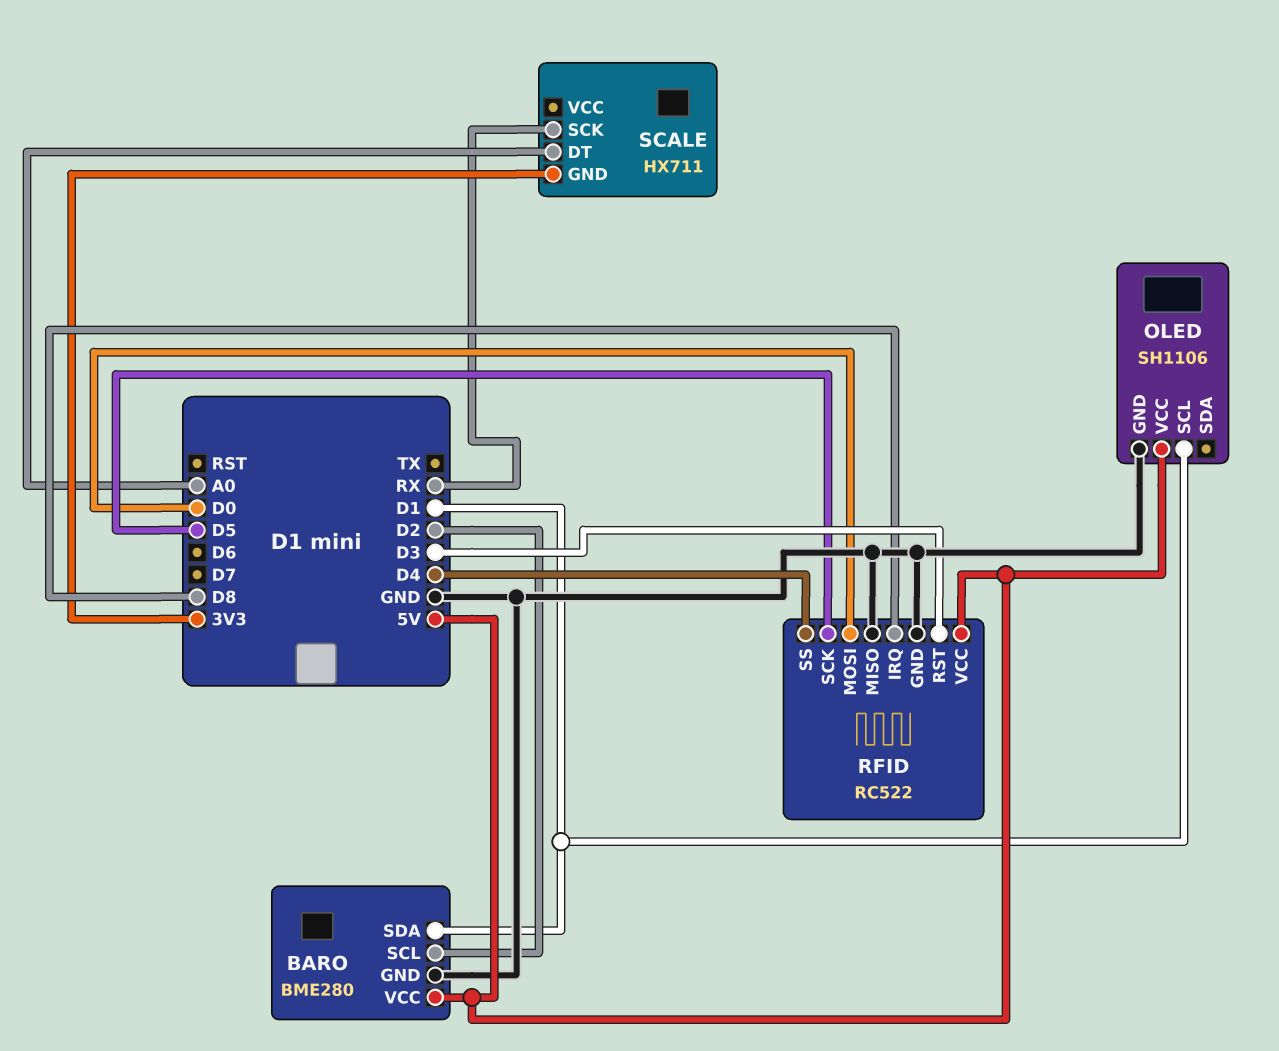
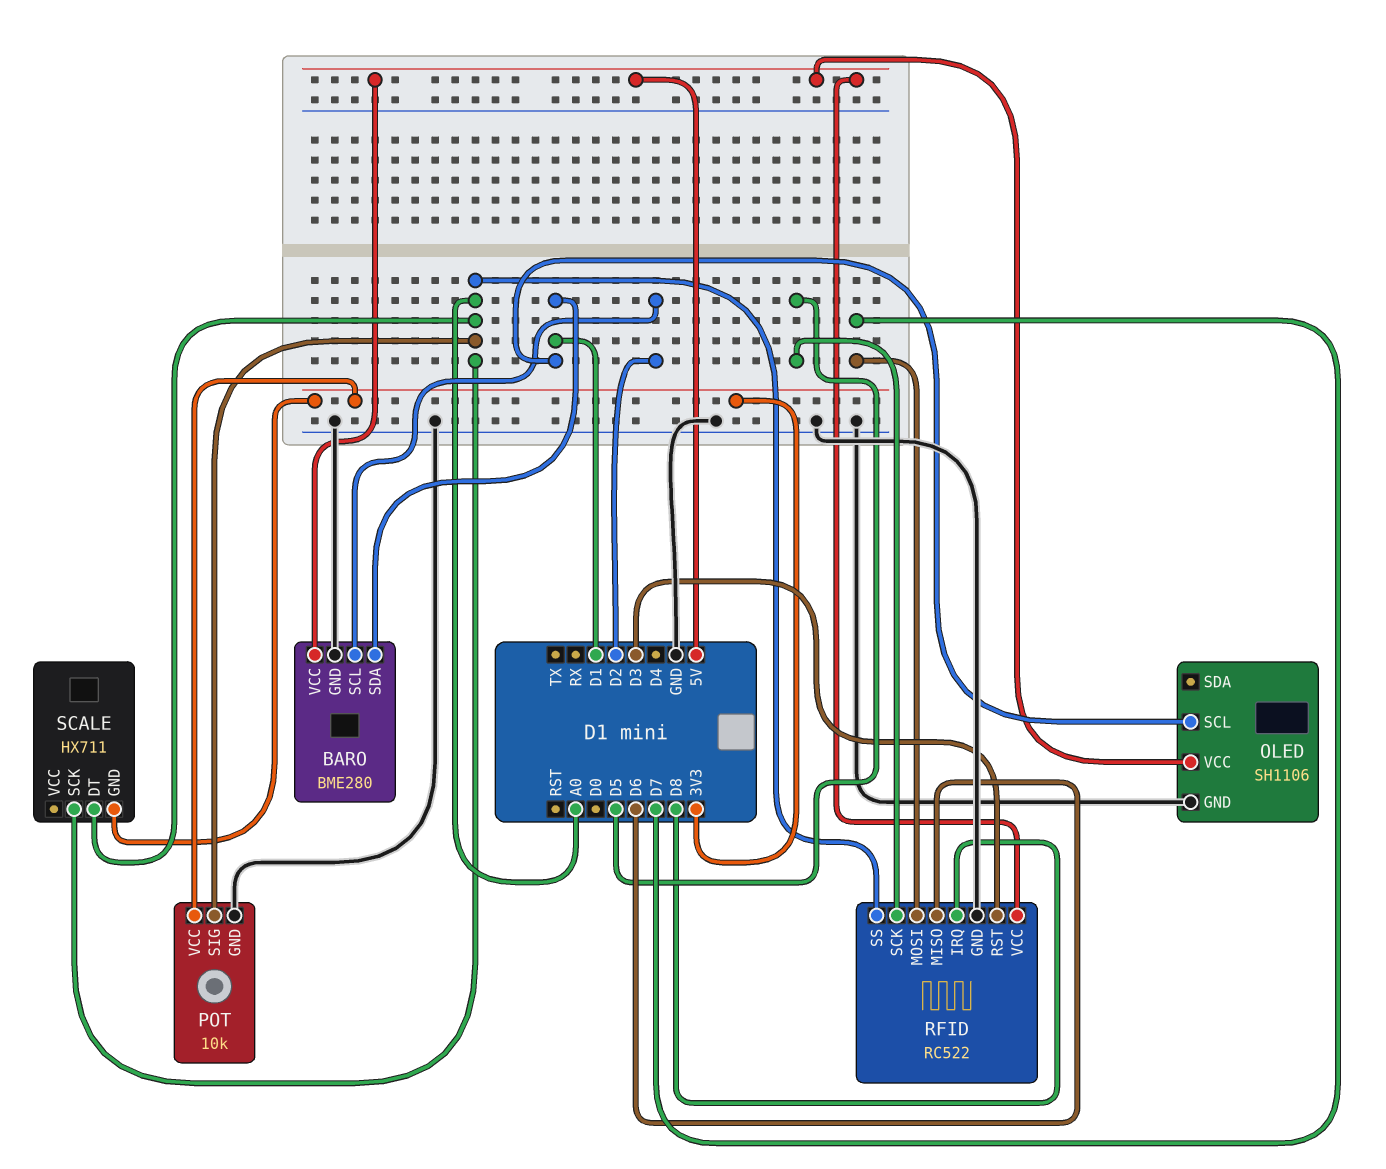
POT: none -> 10k
POT pin GND: none -> GND
POT pin SIG: none -> A0
POT pin VCC: none -> 3V3
RFID pin MISO: GND -> D6
RFID pin MOSI: D0 -> D7
RFID pin SS: D4 -> A0
SCALE pin SCK: RX -> A0

